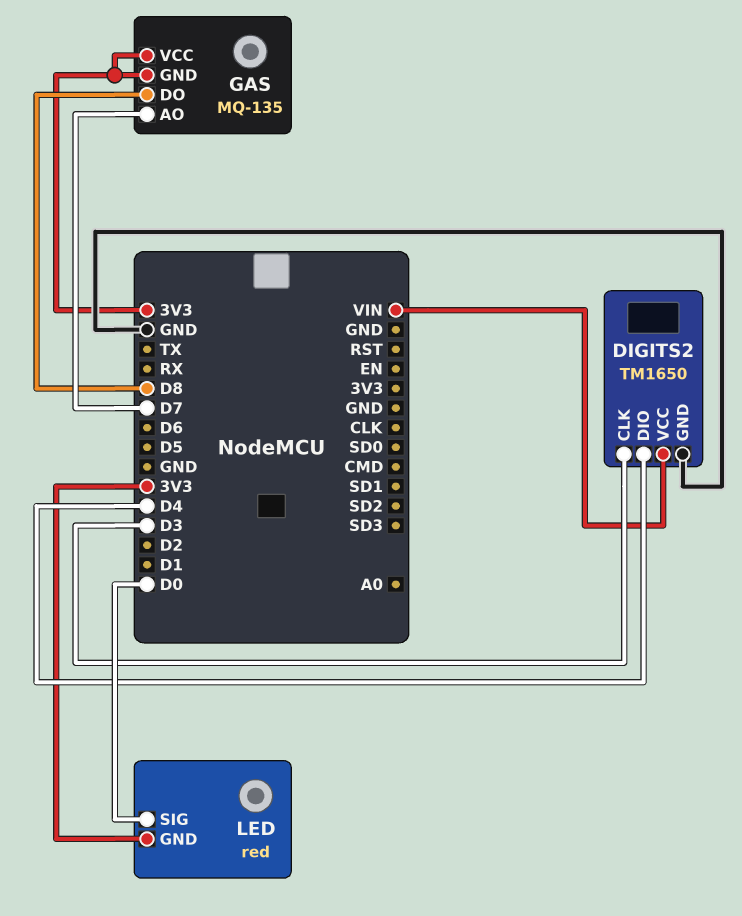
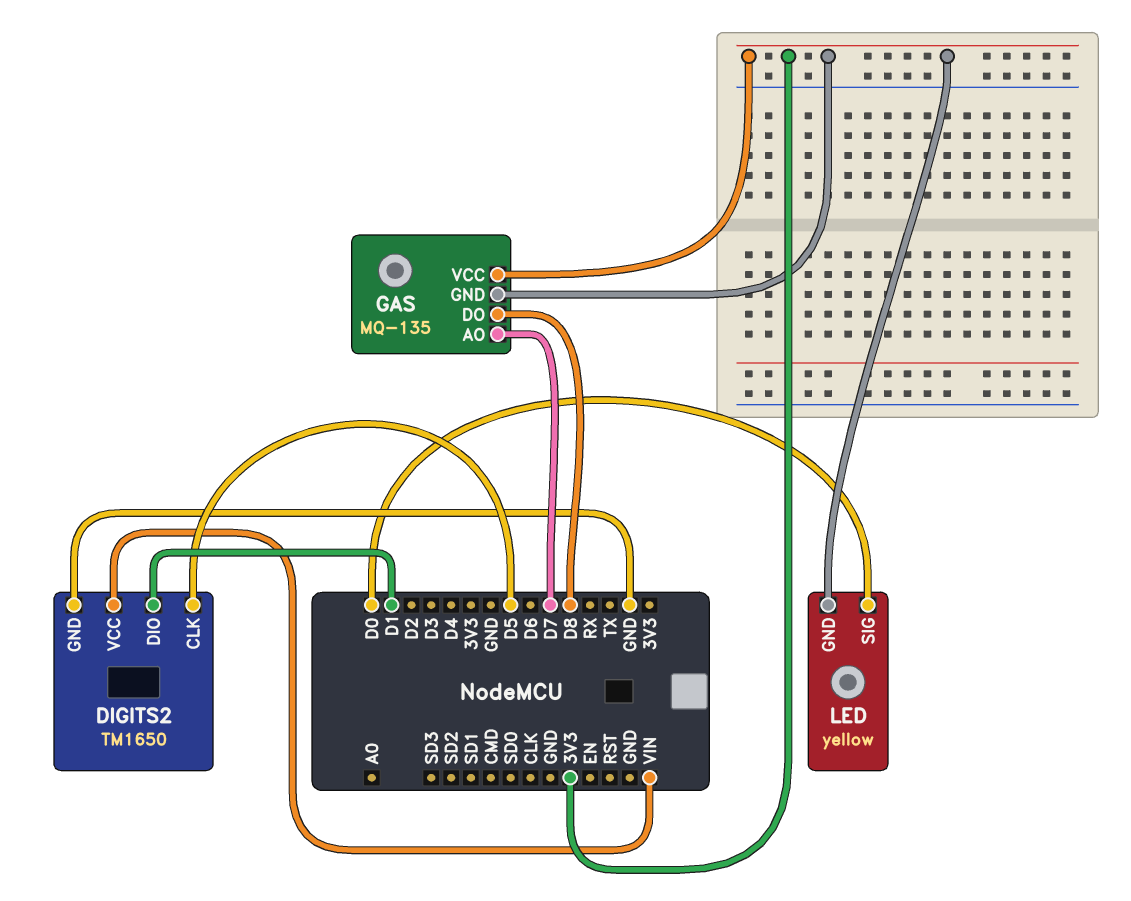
DIGITS2 pin CLK: D3 -> D5
DIGITS2 pin DIO: D4 -> D1
LED: red -> yellow

